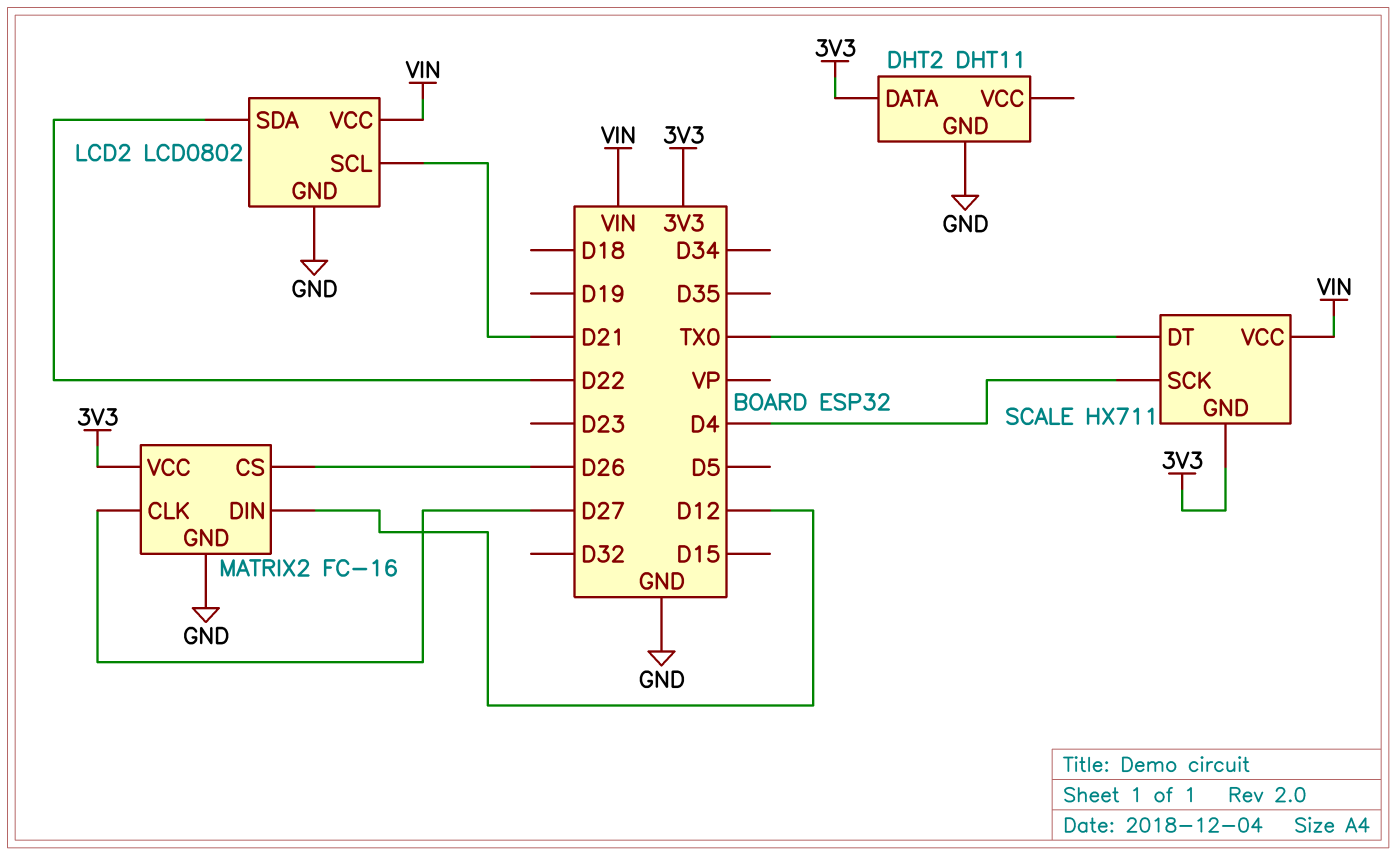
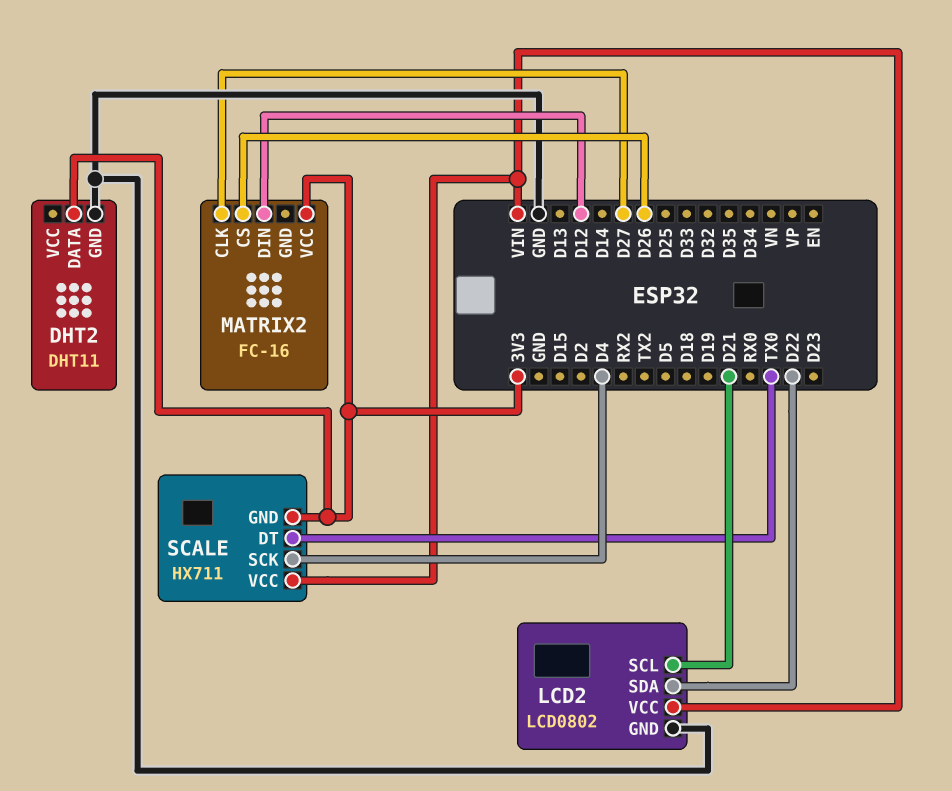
MATRIX2 pin GND: GND -> none

